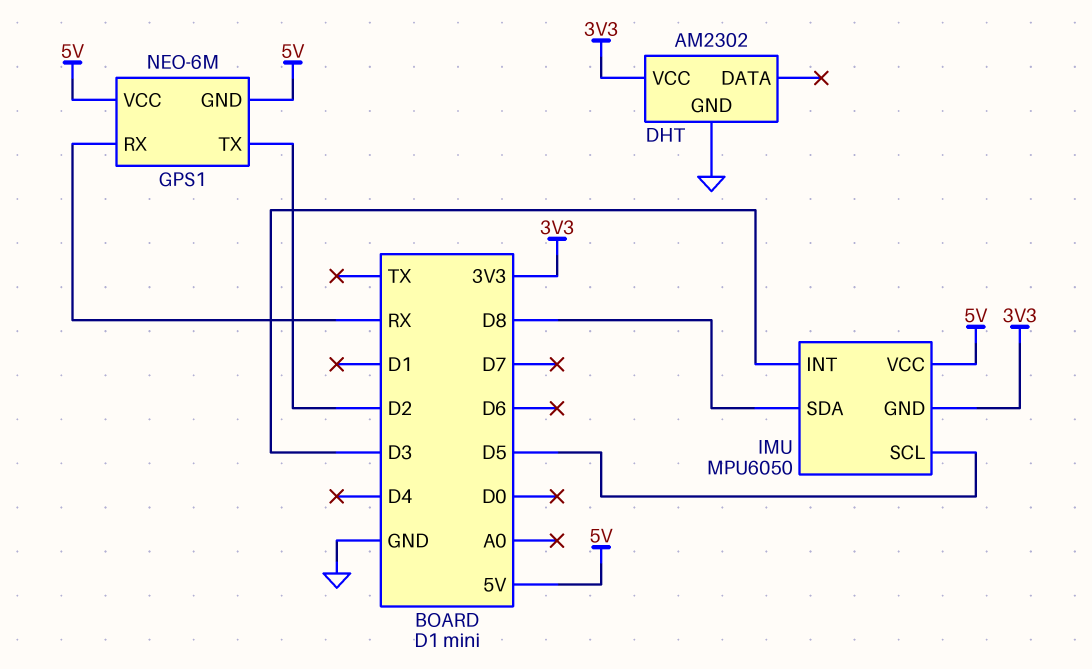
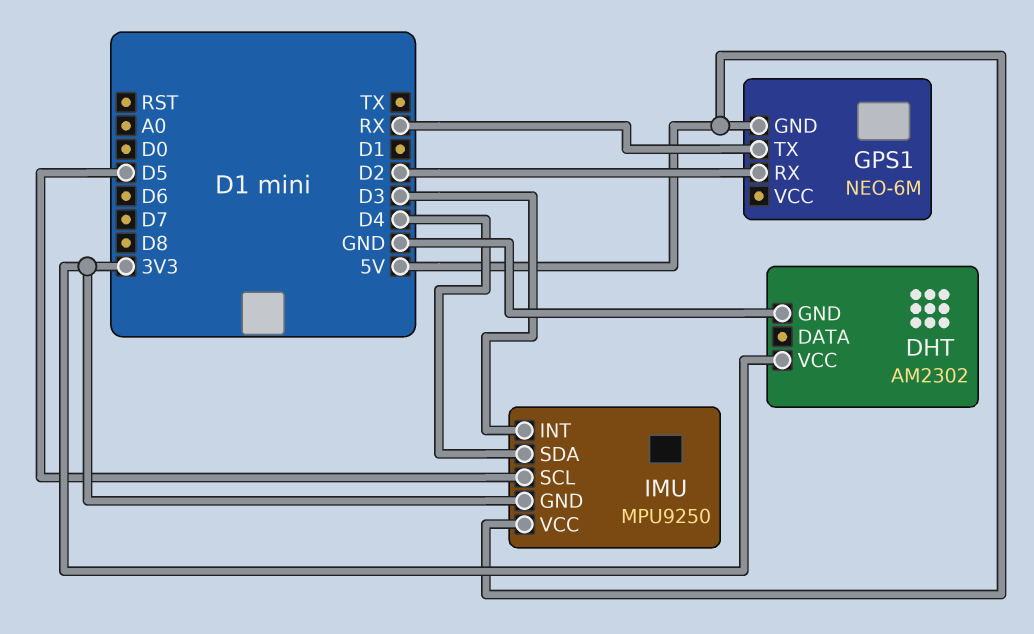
GPS1 pin RX: RX -> D2
GPS1 pin TX: D2 -> RX
GPS1 pin VCC: 5V -> none
IMU: MPU6050 -> MPU9250
IMU pin SDA: D8 -> D4

